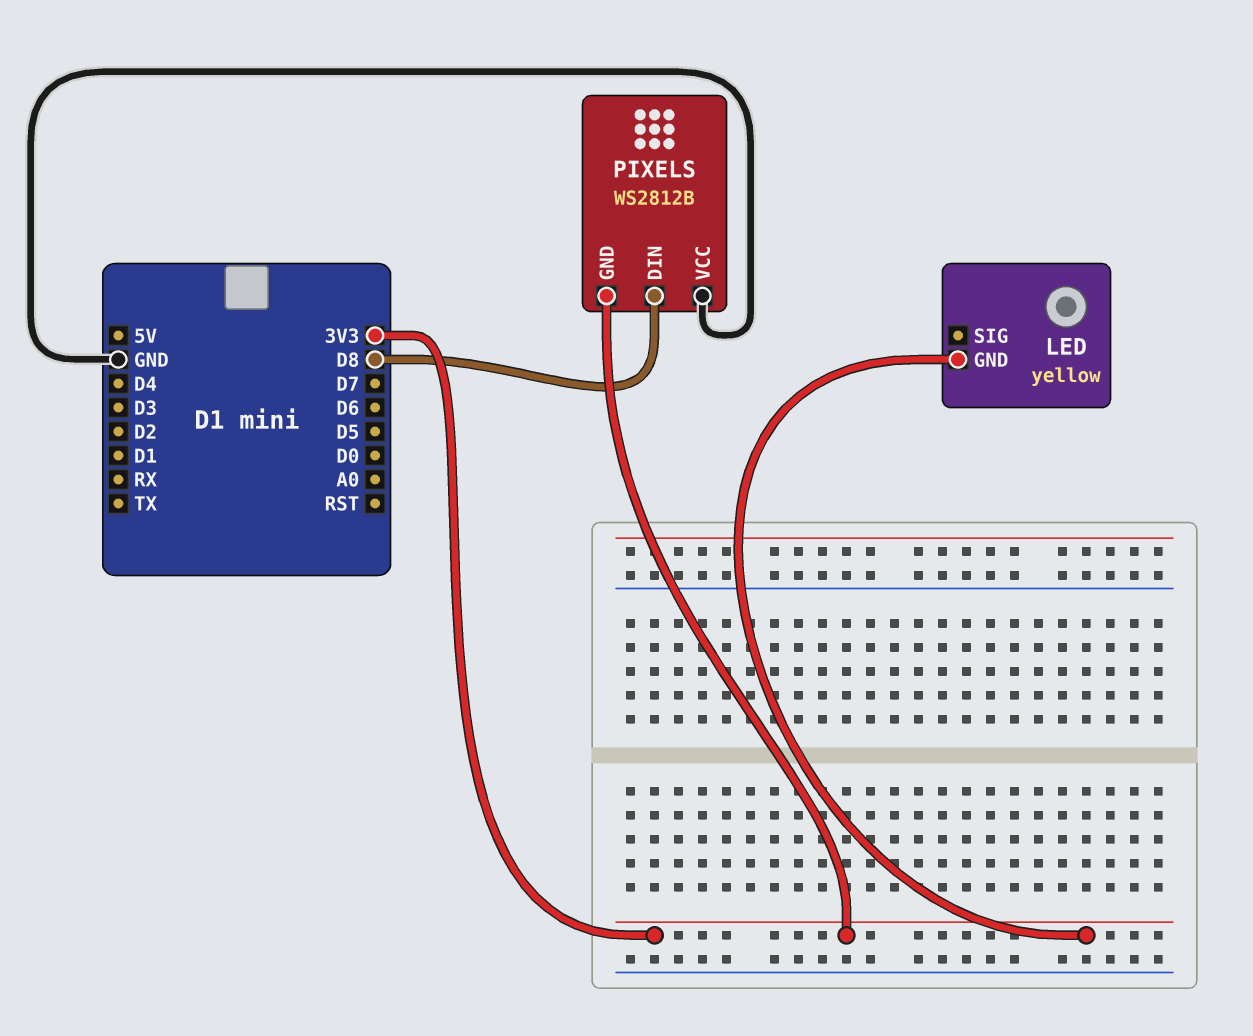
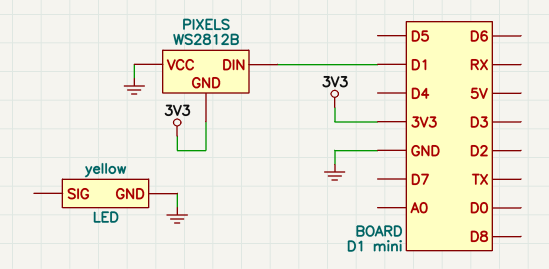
LED pin GND: 3V3 -> GND
PIXELS pin DIN: D8 -> D1

